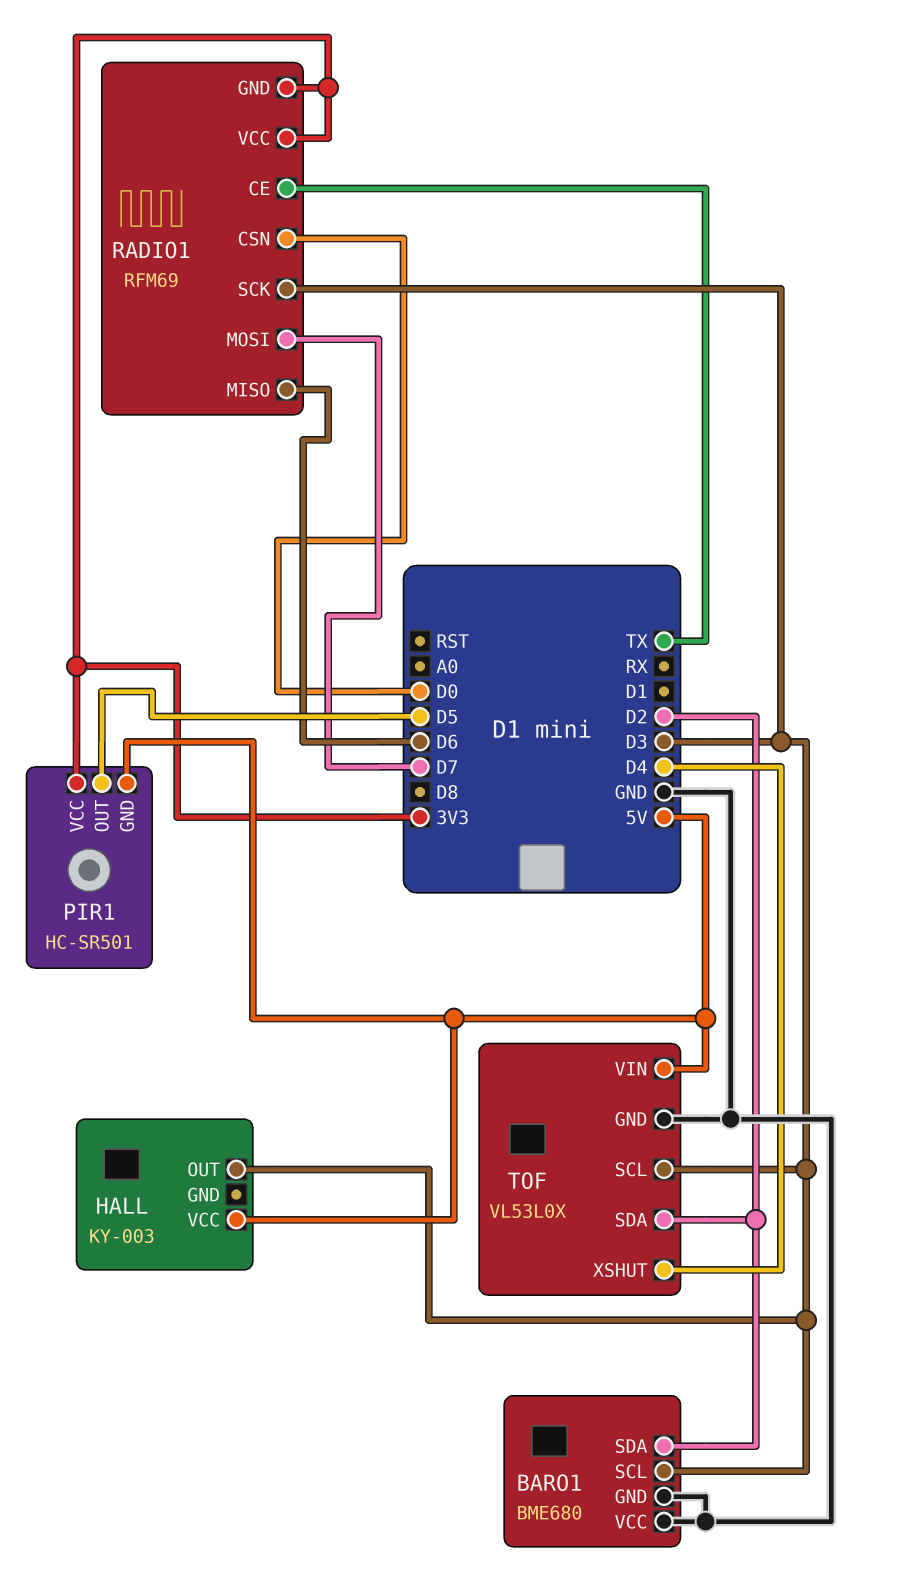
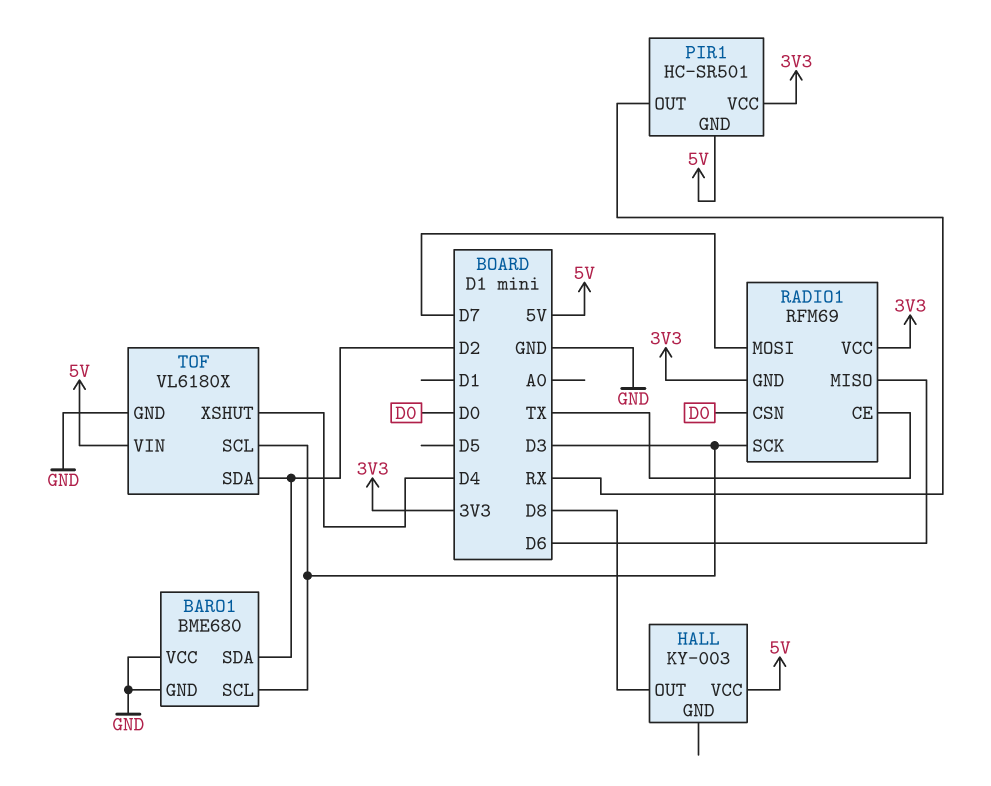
HALL pin OUT: D3 -> D8
PIR1 pin OUT: D5 -> RX
TOF: VL53L0X -> VL6180X

